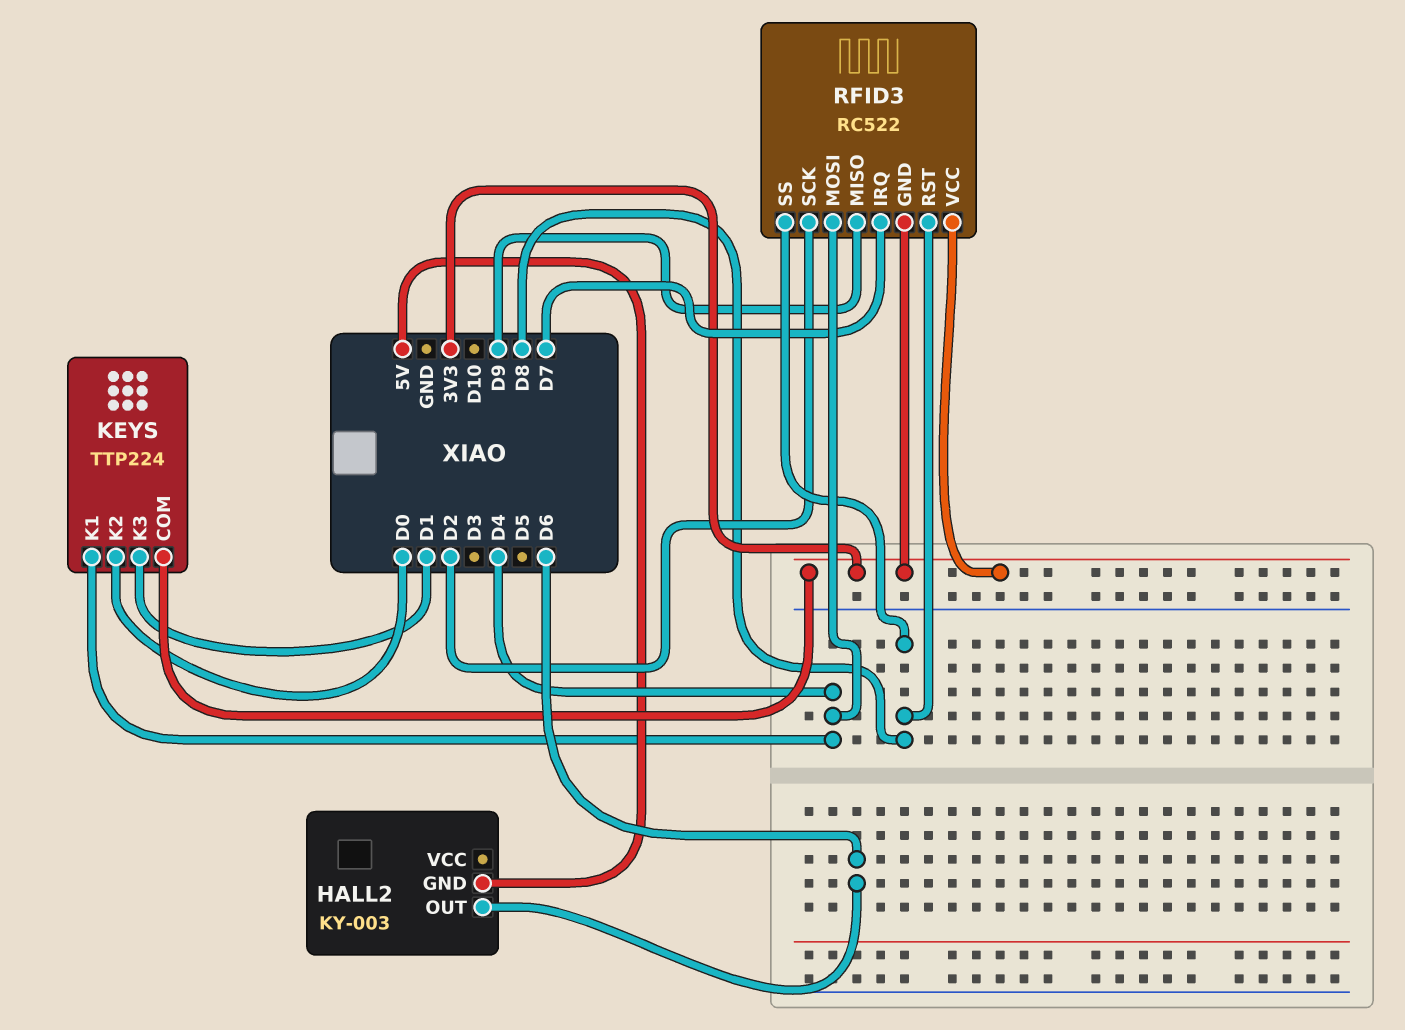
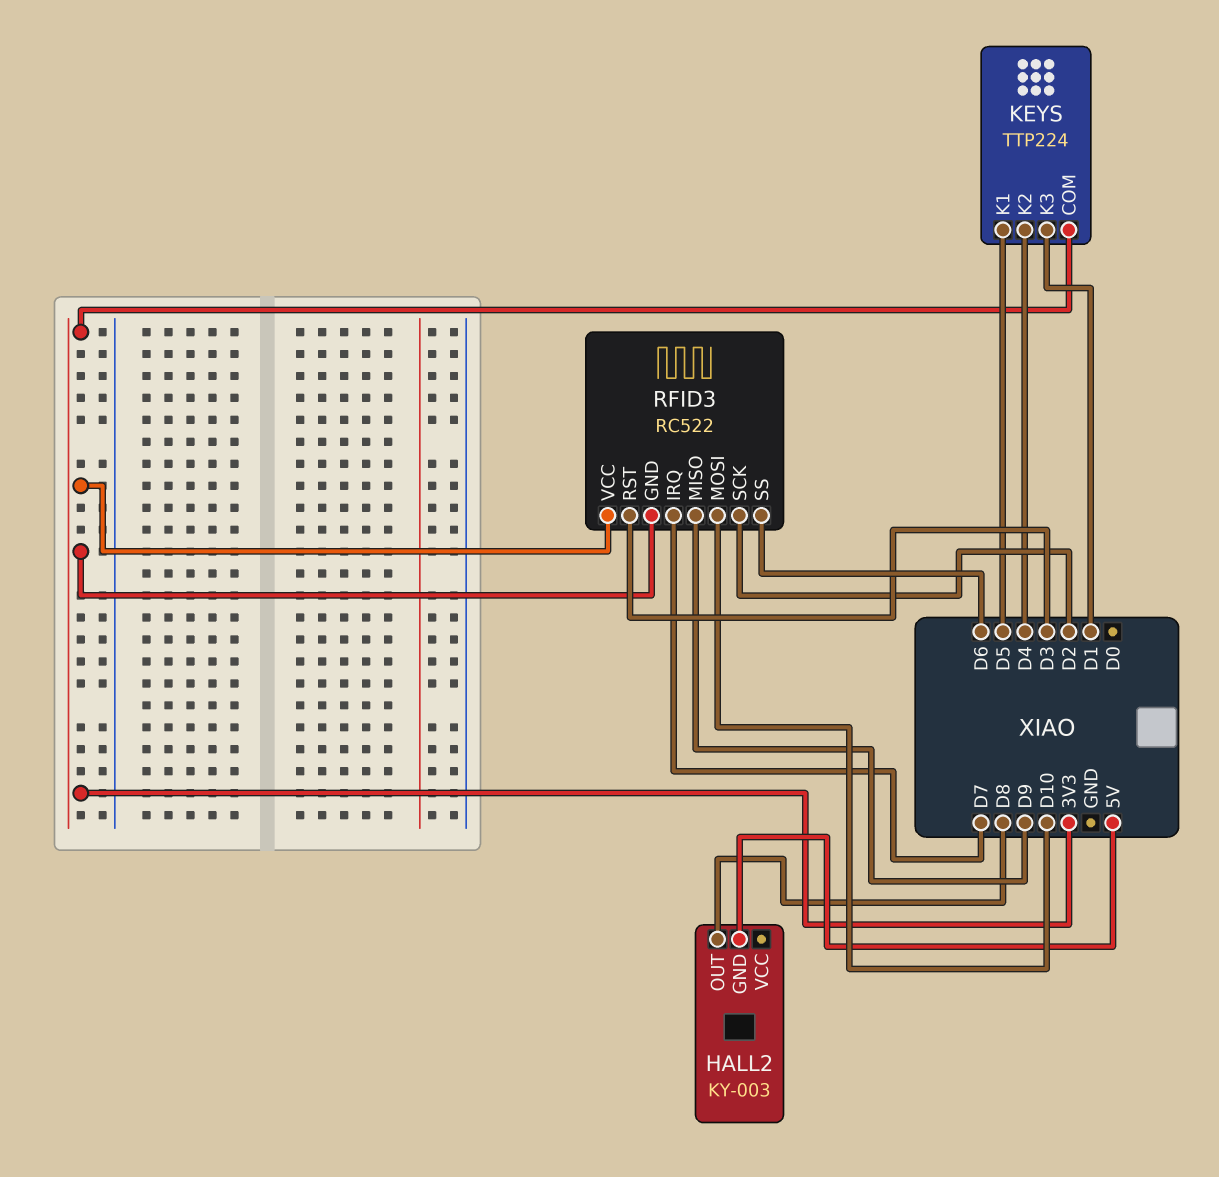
HALL2 pin OUT: D6 -> D8
KEYS pin K1: D4 -> D5
KEYS pin K2: D0 -> D4
RFID3 pin MOSI: D4 -> D10
RFID3 pin RST: D8 -> D3
RFID3 pin SS: D8 -> D6

